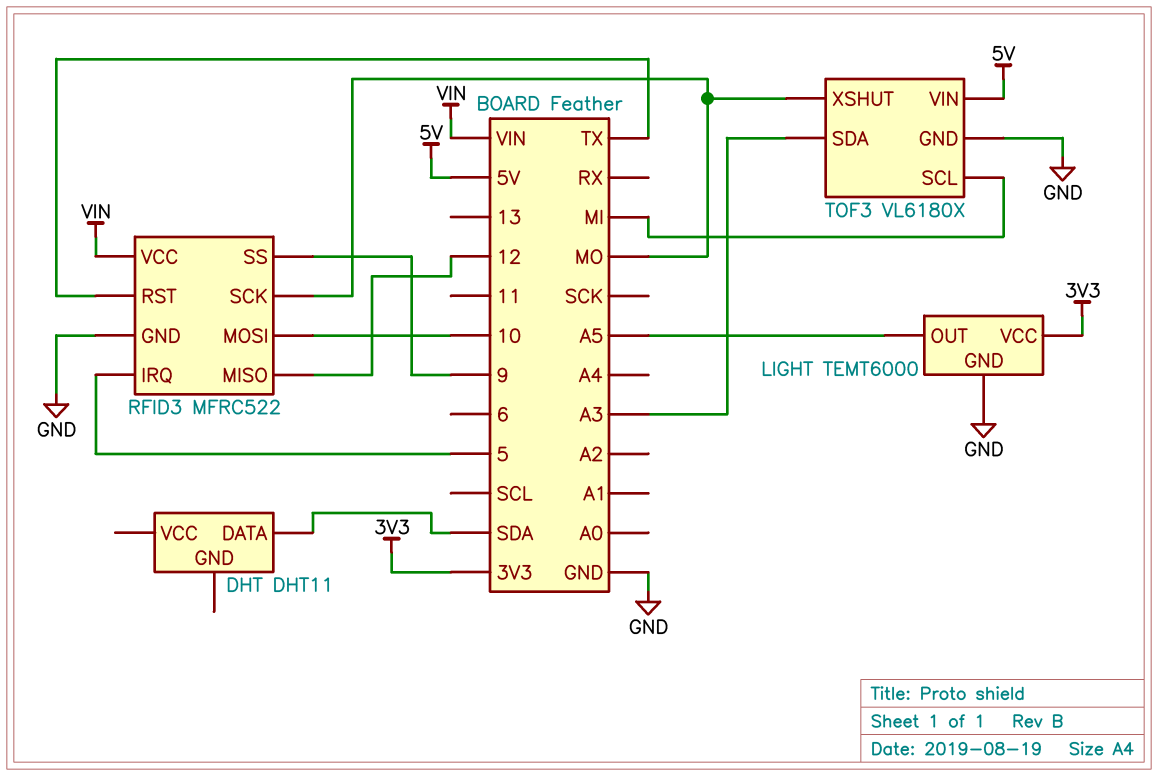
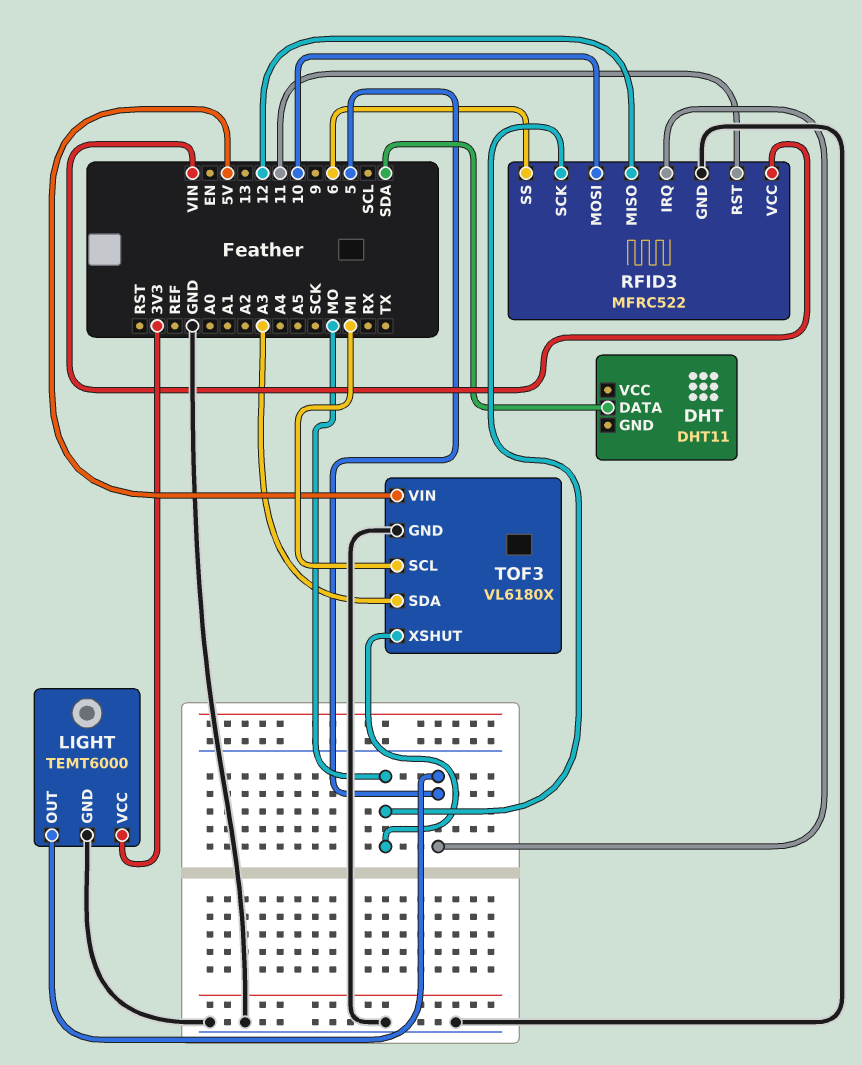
LIGHT pin OUT: A5 -> 5
RFID3 pin RST: TX -> 11
RFID3 pin SS: 9 -> 6

